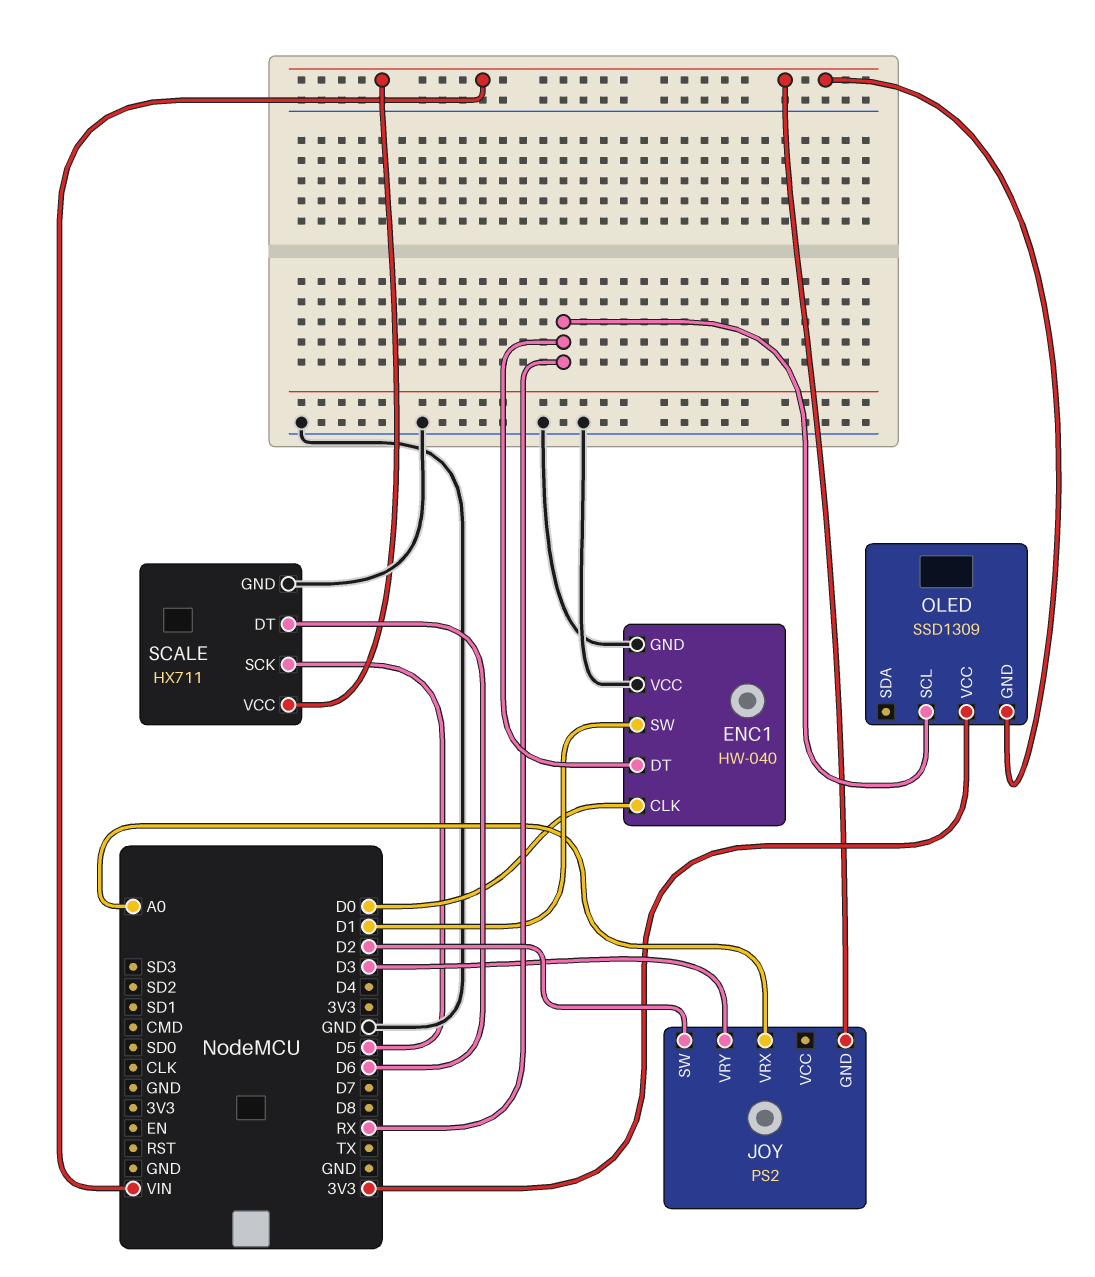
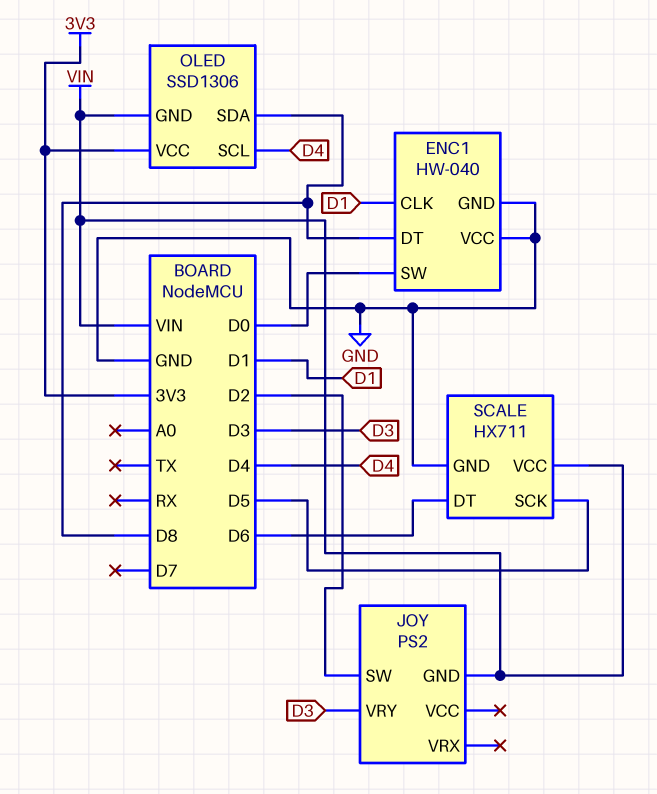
ENC1 pin CLK: D0 -> D1
ENC1 pin DT: RX -> D8
ENC1 pin SW: D1 -> D0
JOY pin VRX: A0 -> none
OLED: SSD1309 -> SSD1306
OLED pin SCL: RX -> D4
OLED pin SDA: none -> D8

